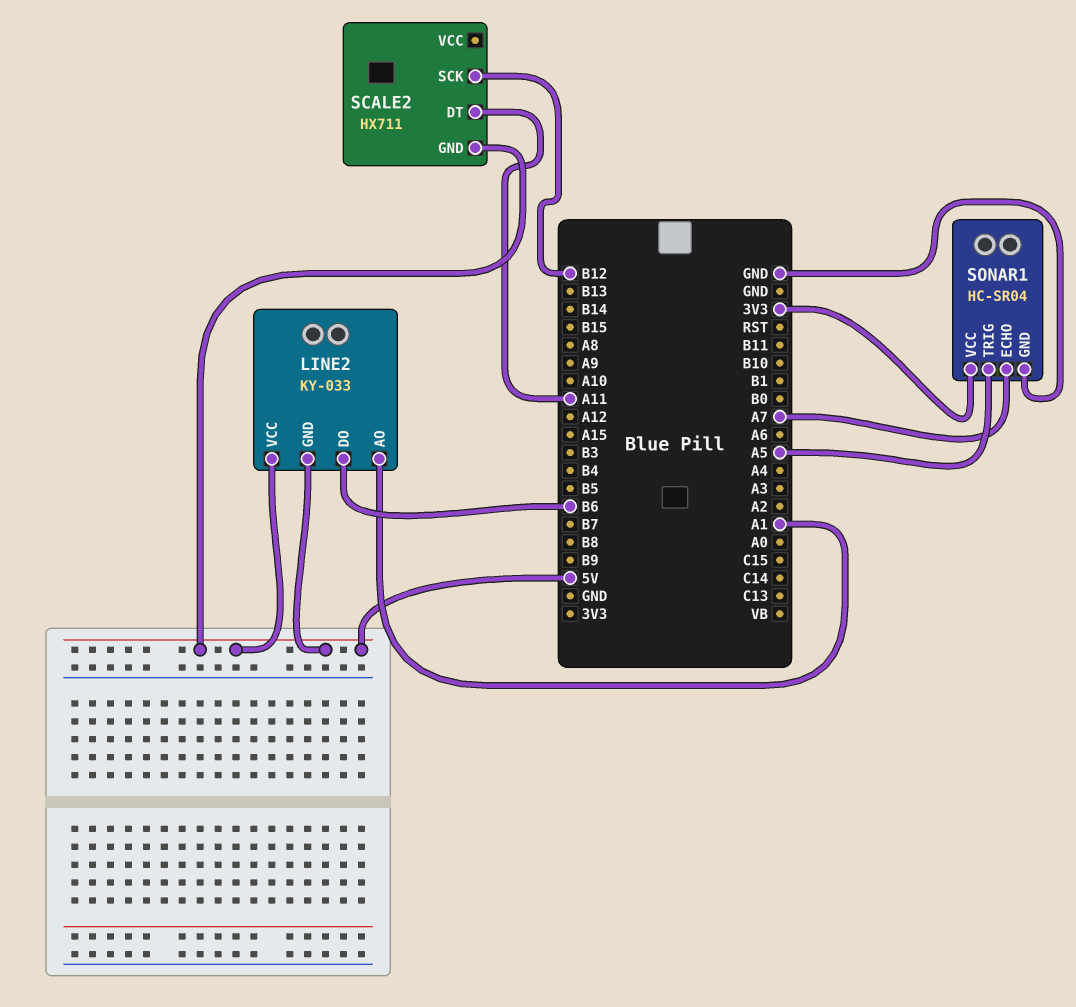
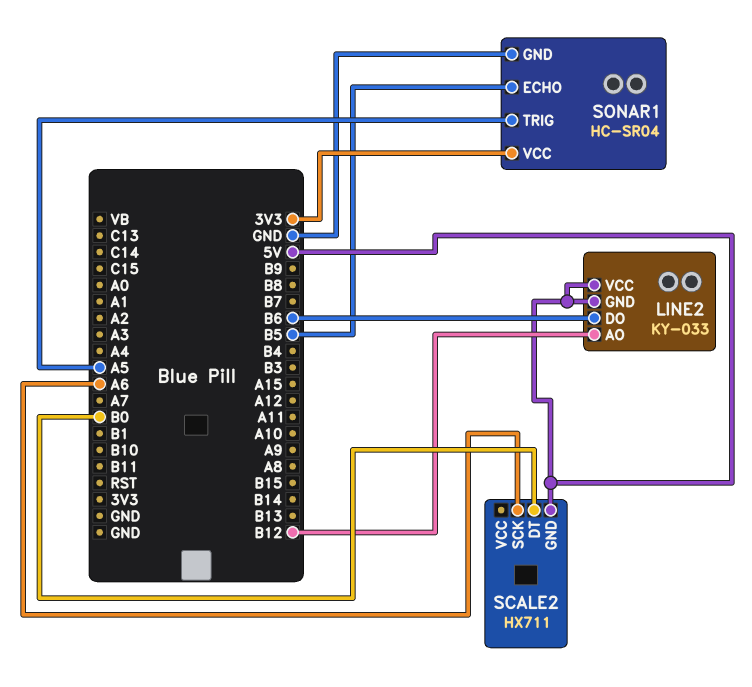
LINE2 pin AO: A1 -> B12
SCALE2 pin DT: A11 -> B0
SCALE2 pin SCK: B12 -> A6
SONAR1 pin ECHO: A7 -> B5

